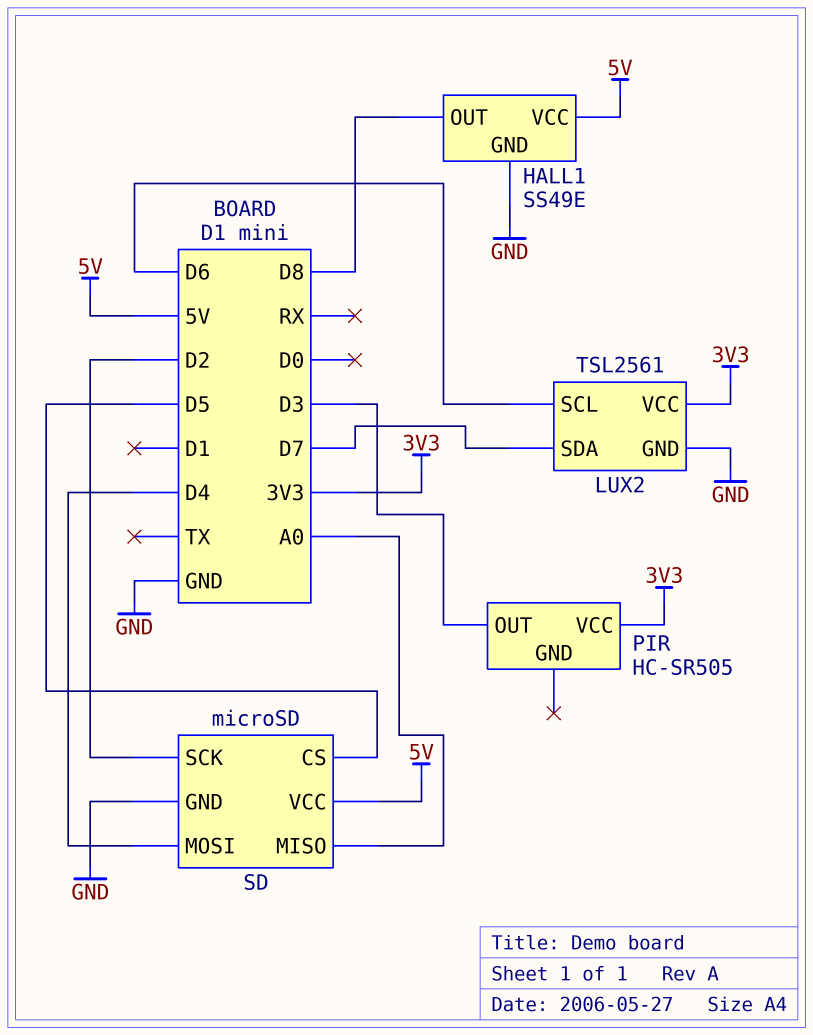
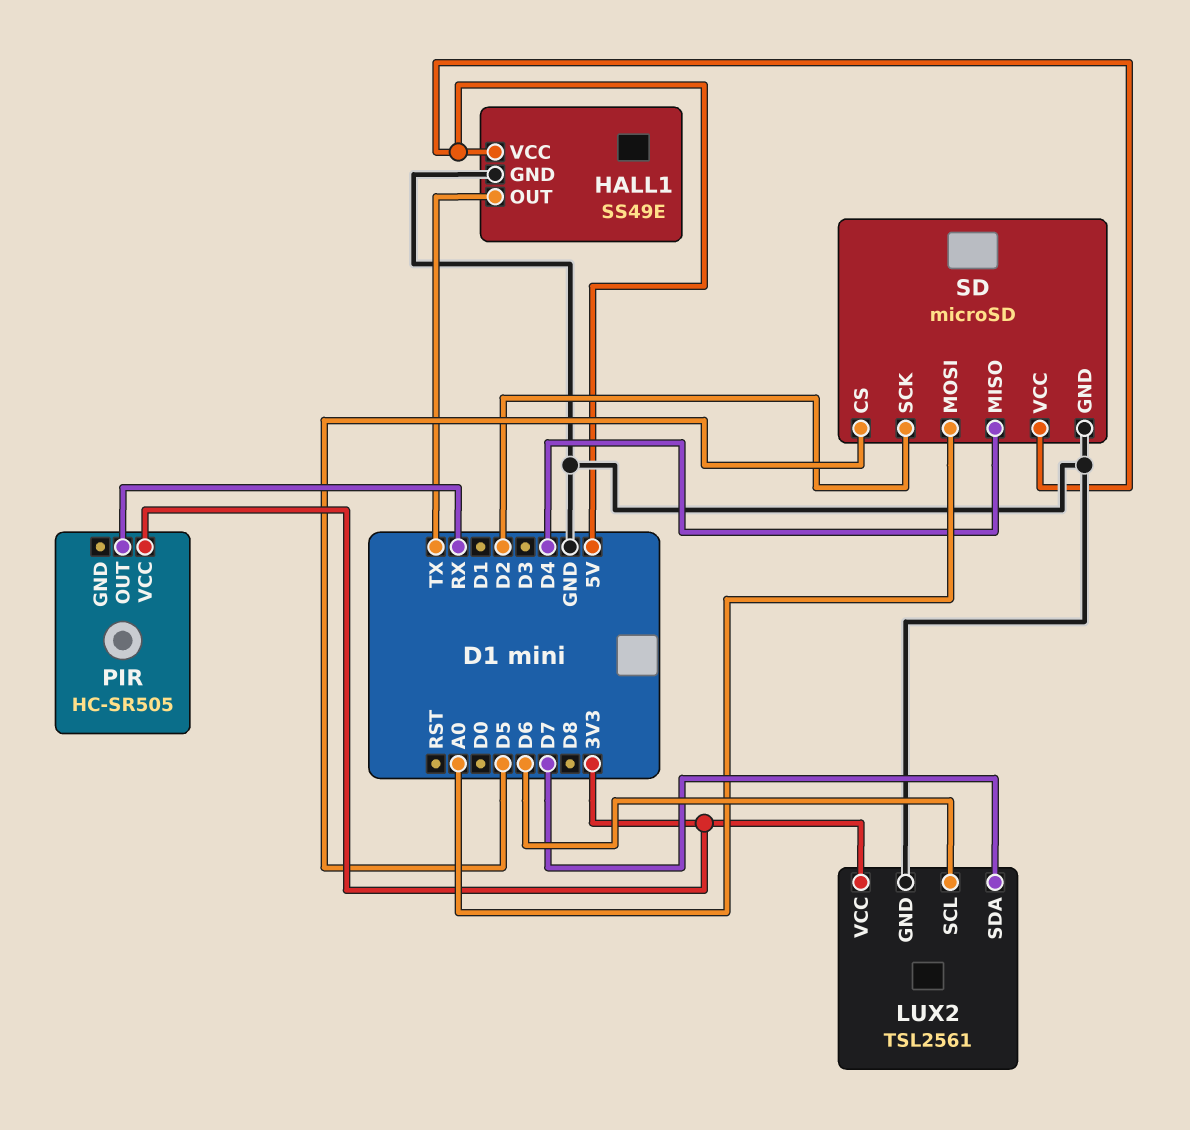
HALL1 pin OUT: D8 -> TX
PIR pin OUT: D3 -> RX
SD pin MISO: A0 -> D4
SD pin MOSI: D4 -> A0

